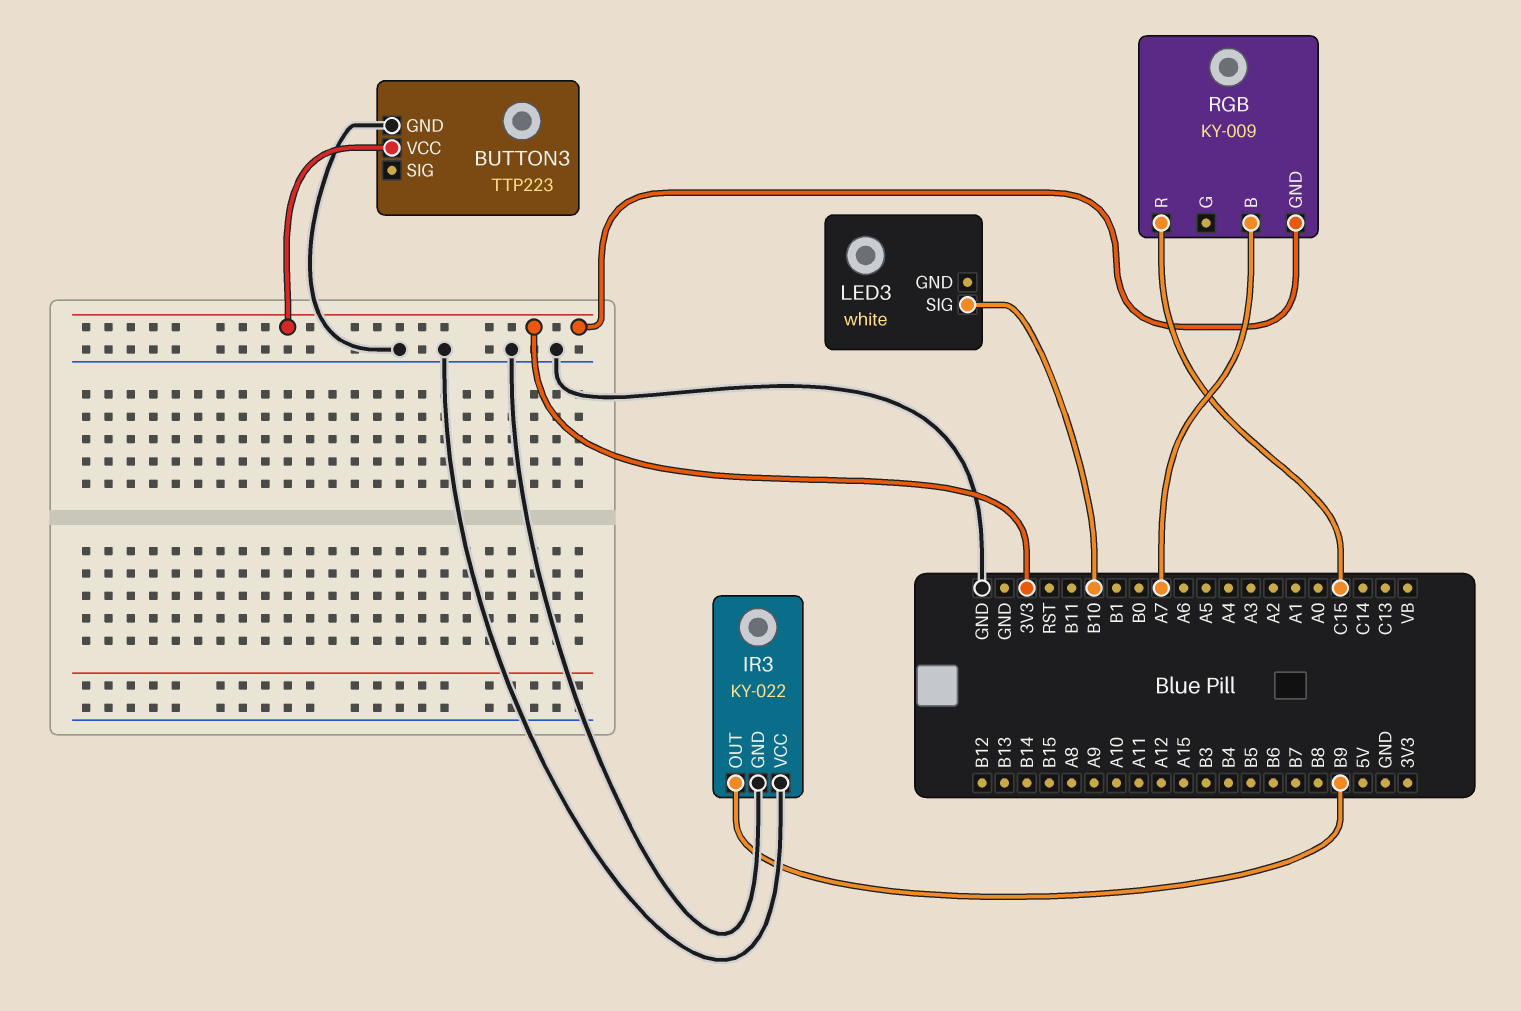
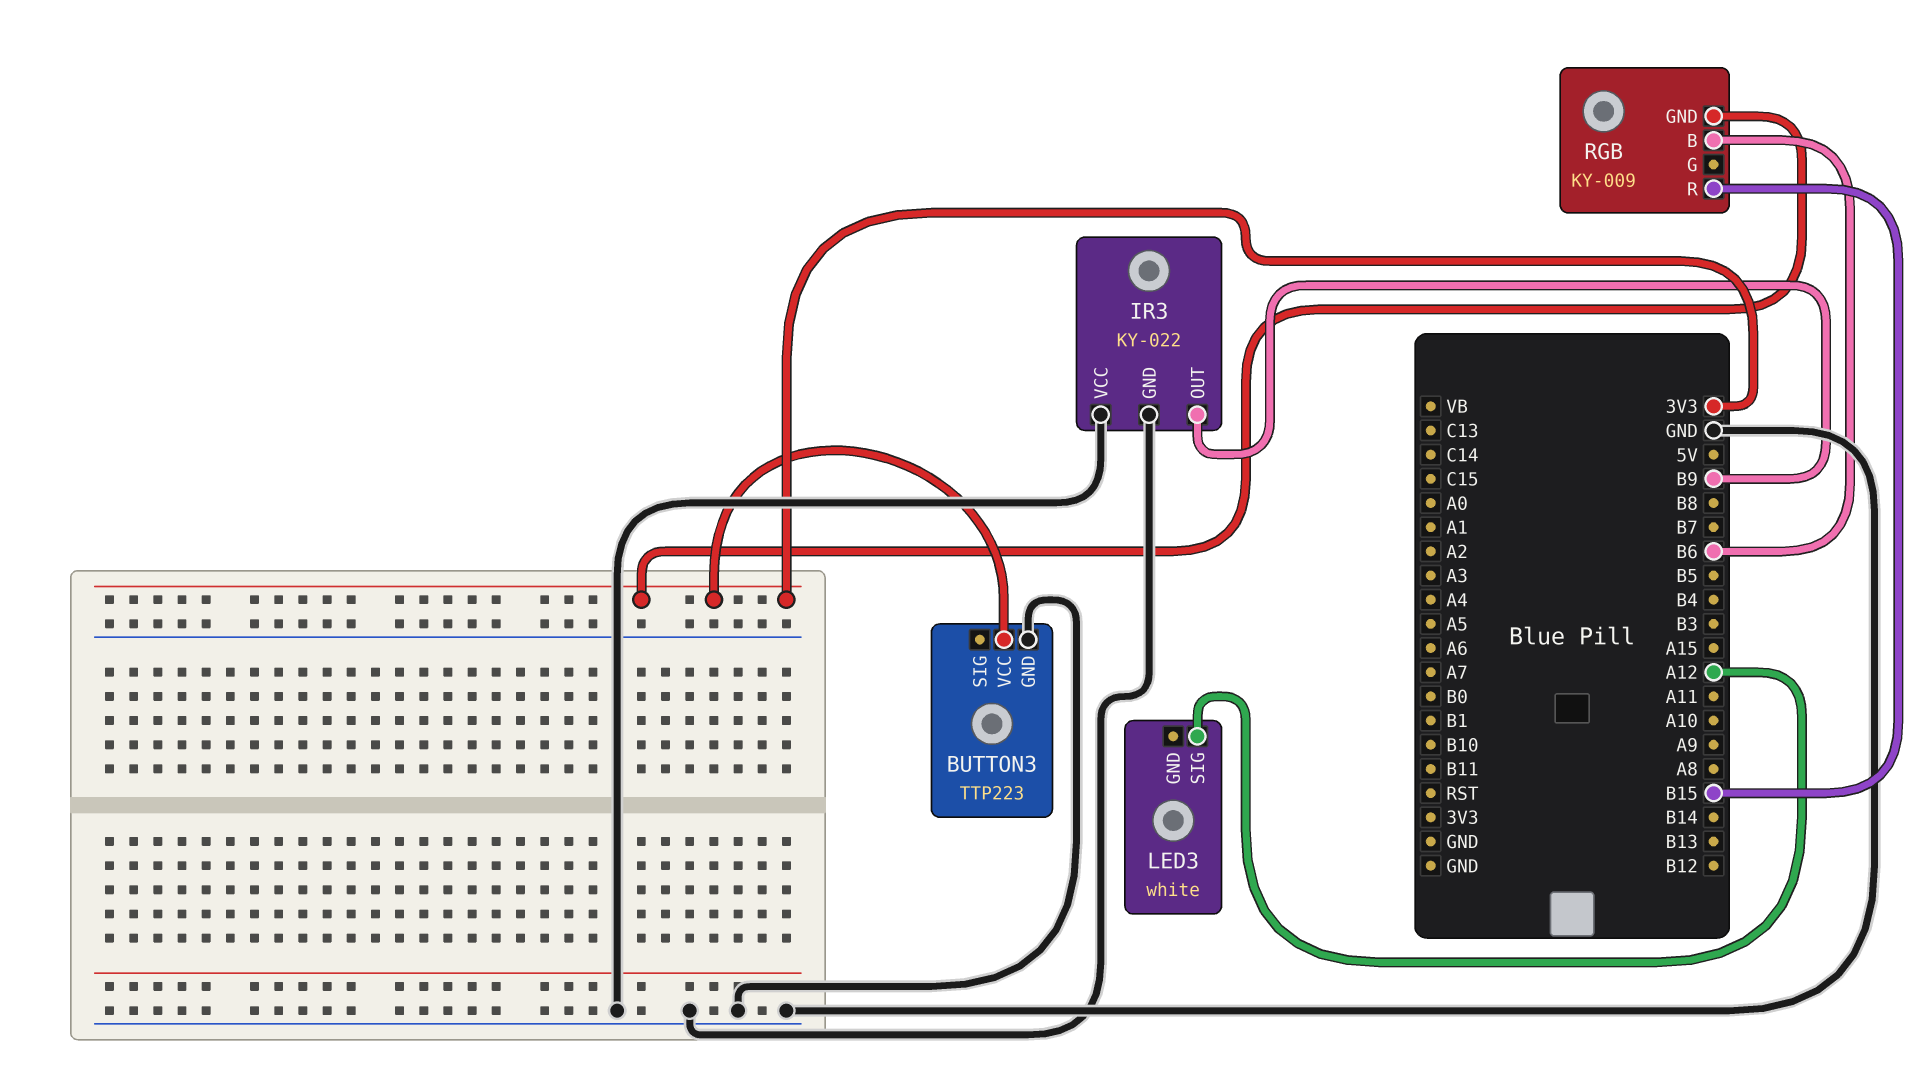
LED3 pin SIG: B10 -> A12
RGB pin B: A7 -> B6
RGB pin R: C15 -> B15

